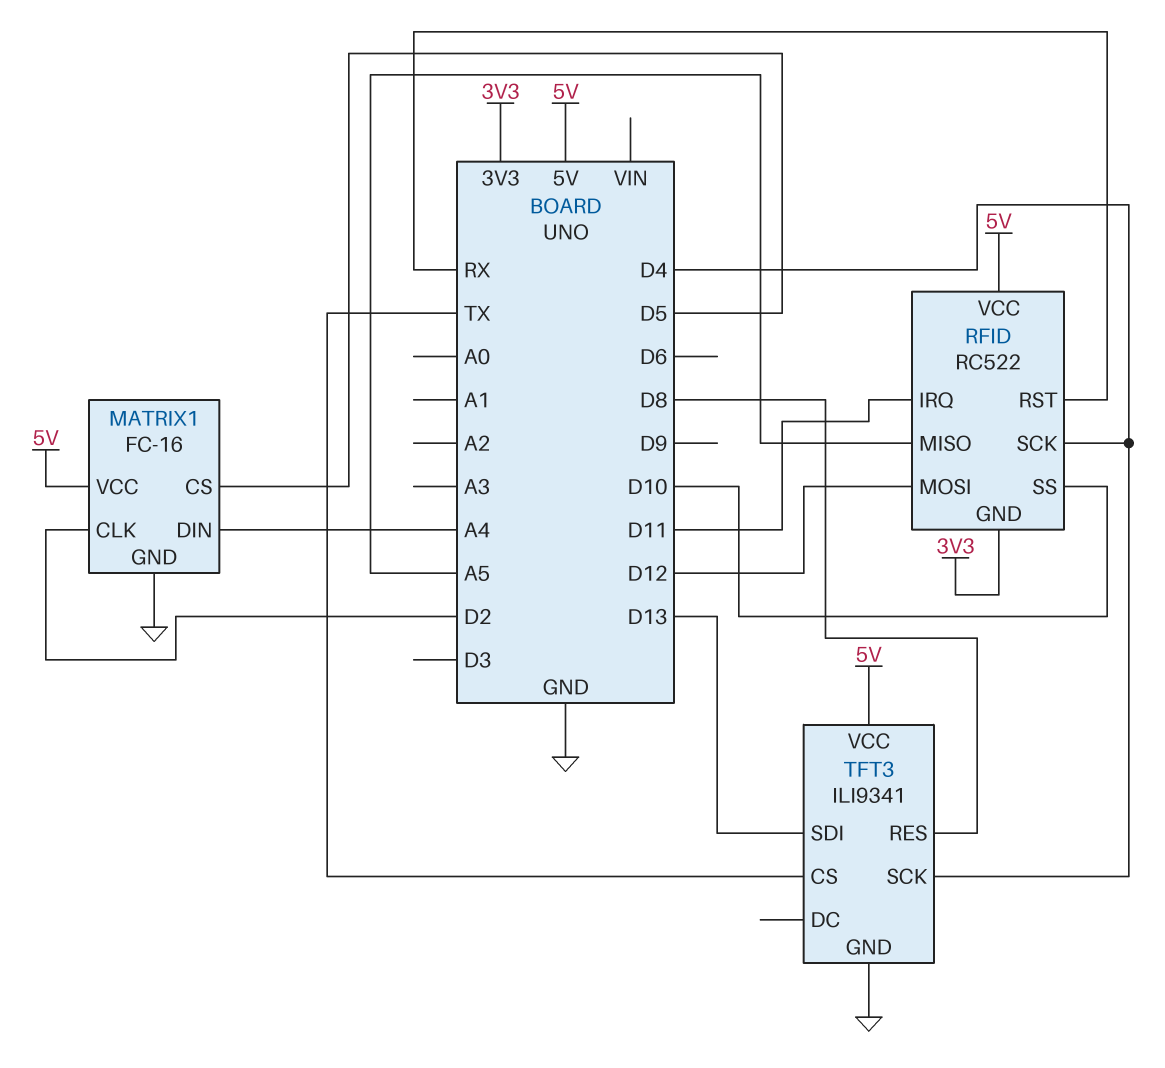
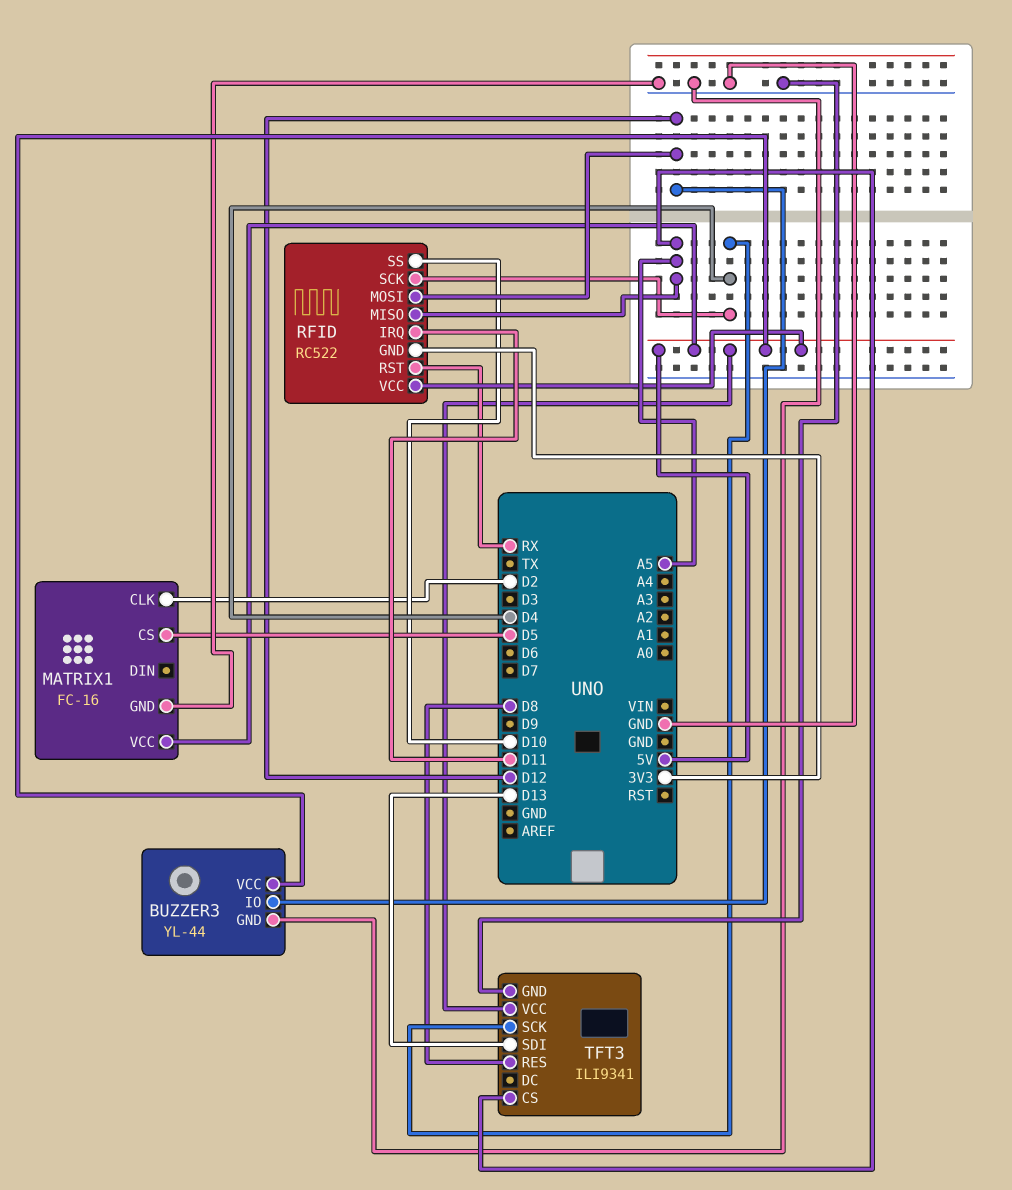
BUZZER3: none -> YL-44
BUZZER3 pin GND: none -> GND
BUZZER3 pin IO: none -> D12
BUZZER3 pin VCC: none -> 5V
MATRIX1 pin DIN: A4 -> none
TFT3 pin CS: TX -> A5

